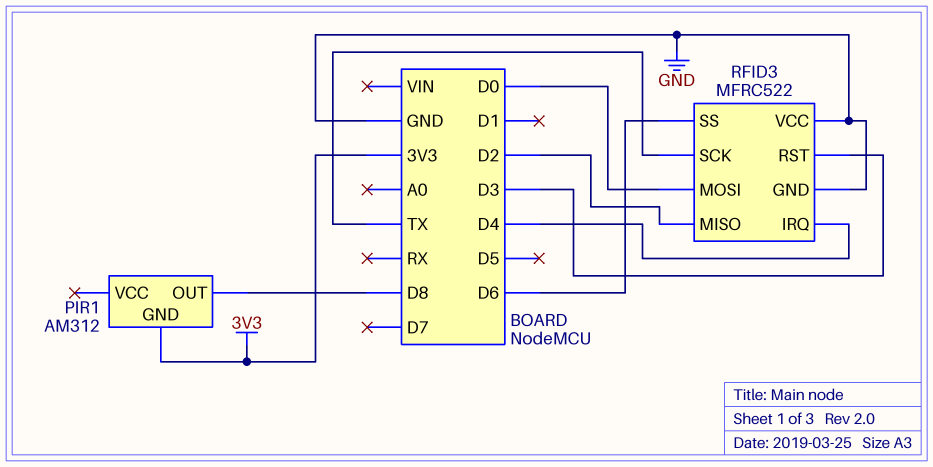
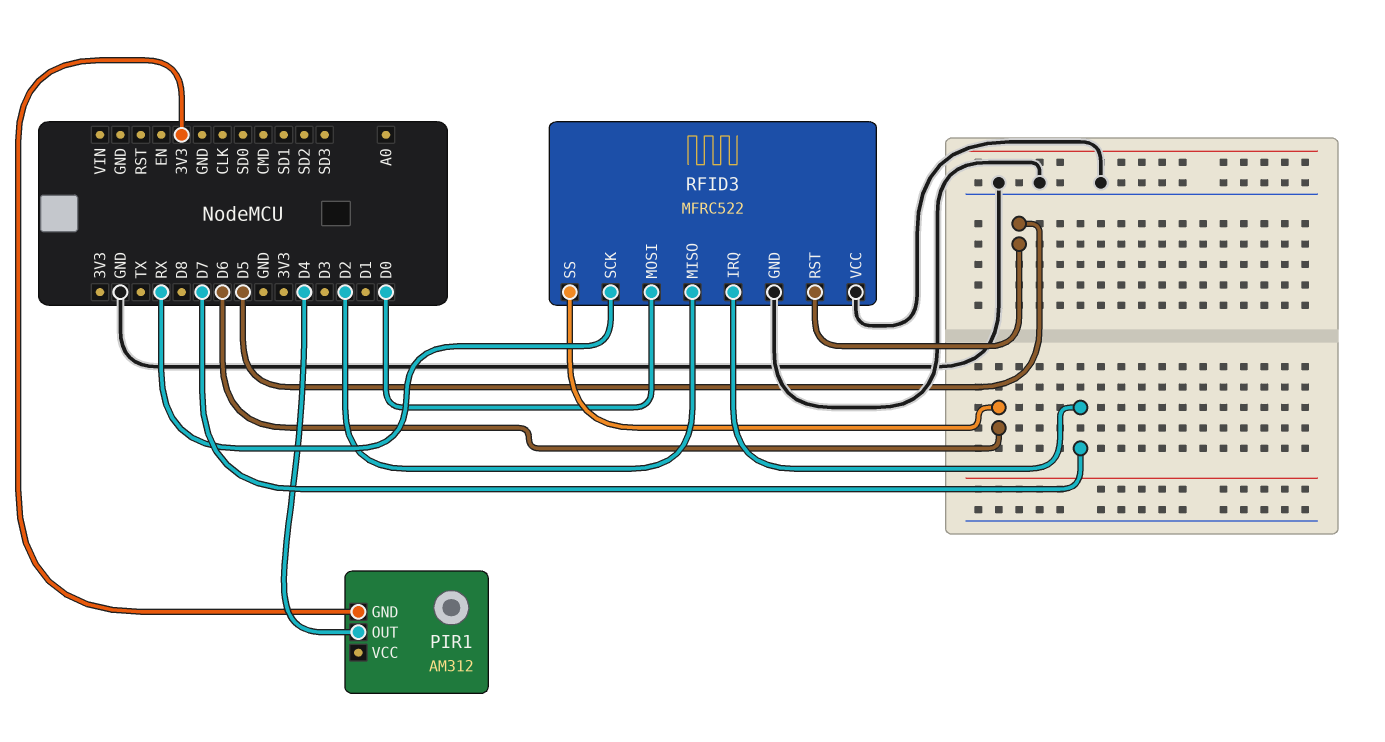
PIR1 pin OUT: D8 -> D4
RFID3 pin IRQ: D4 -> D7
RFID3 pin RST: D3 -> D5
RFID3 pin SCK: TX -> RX

